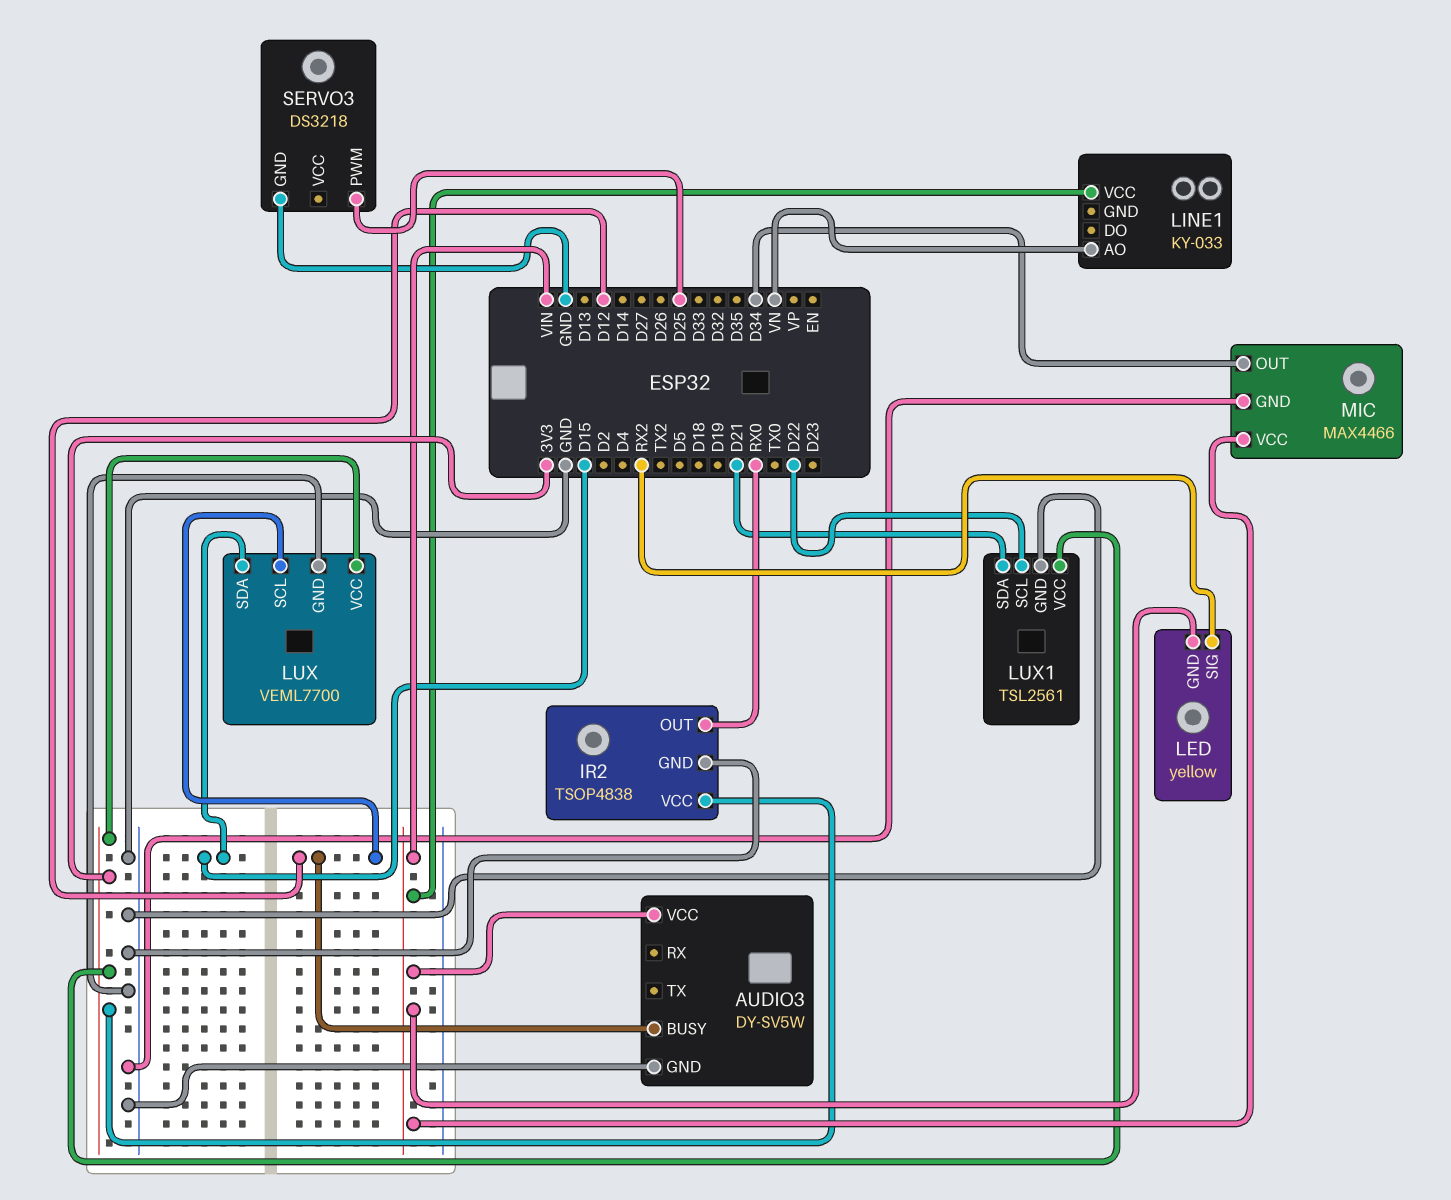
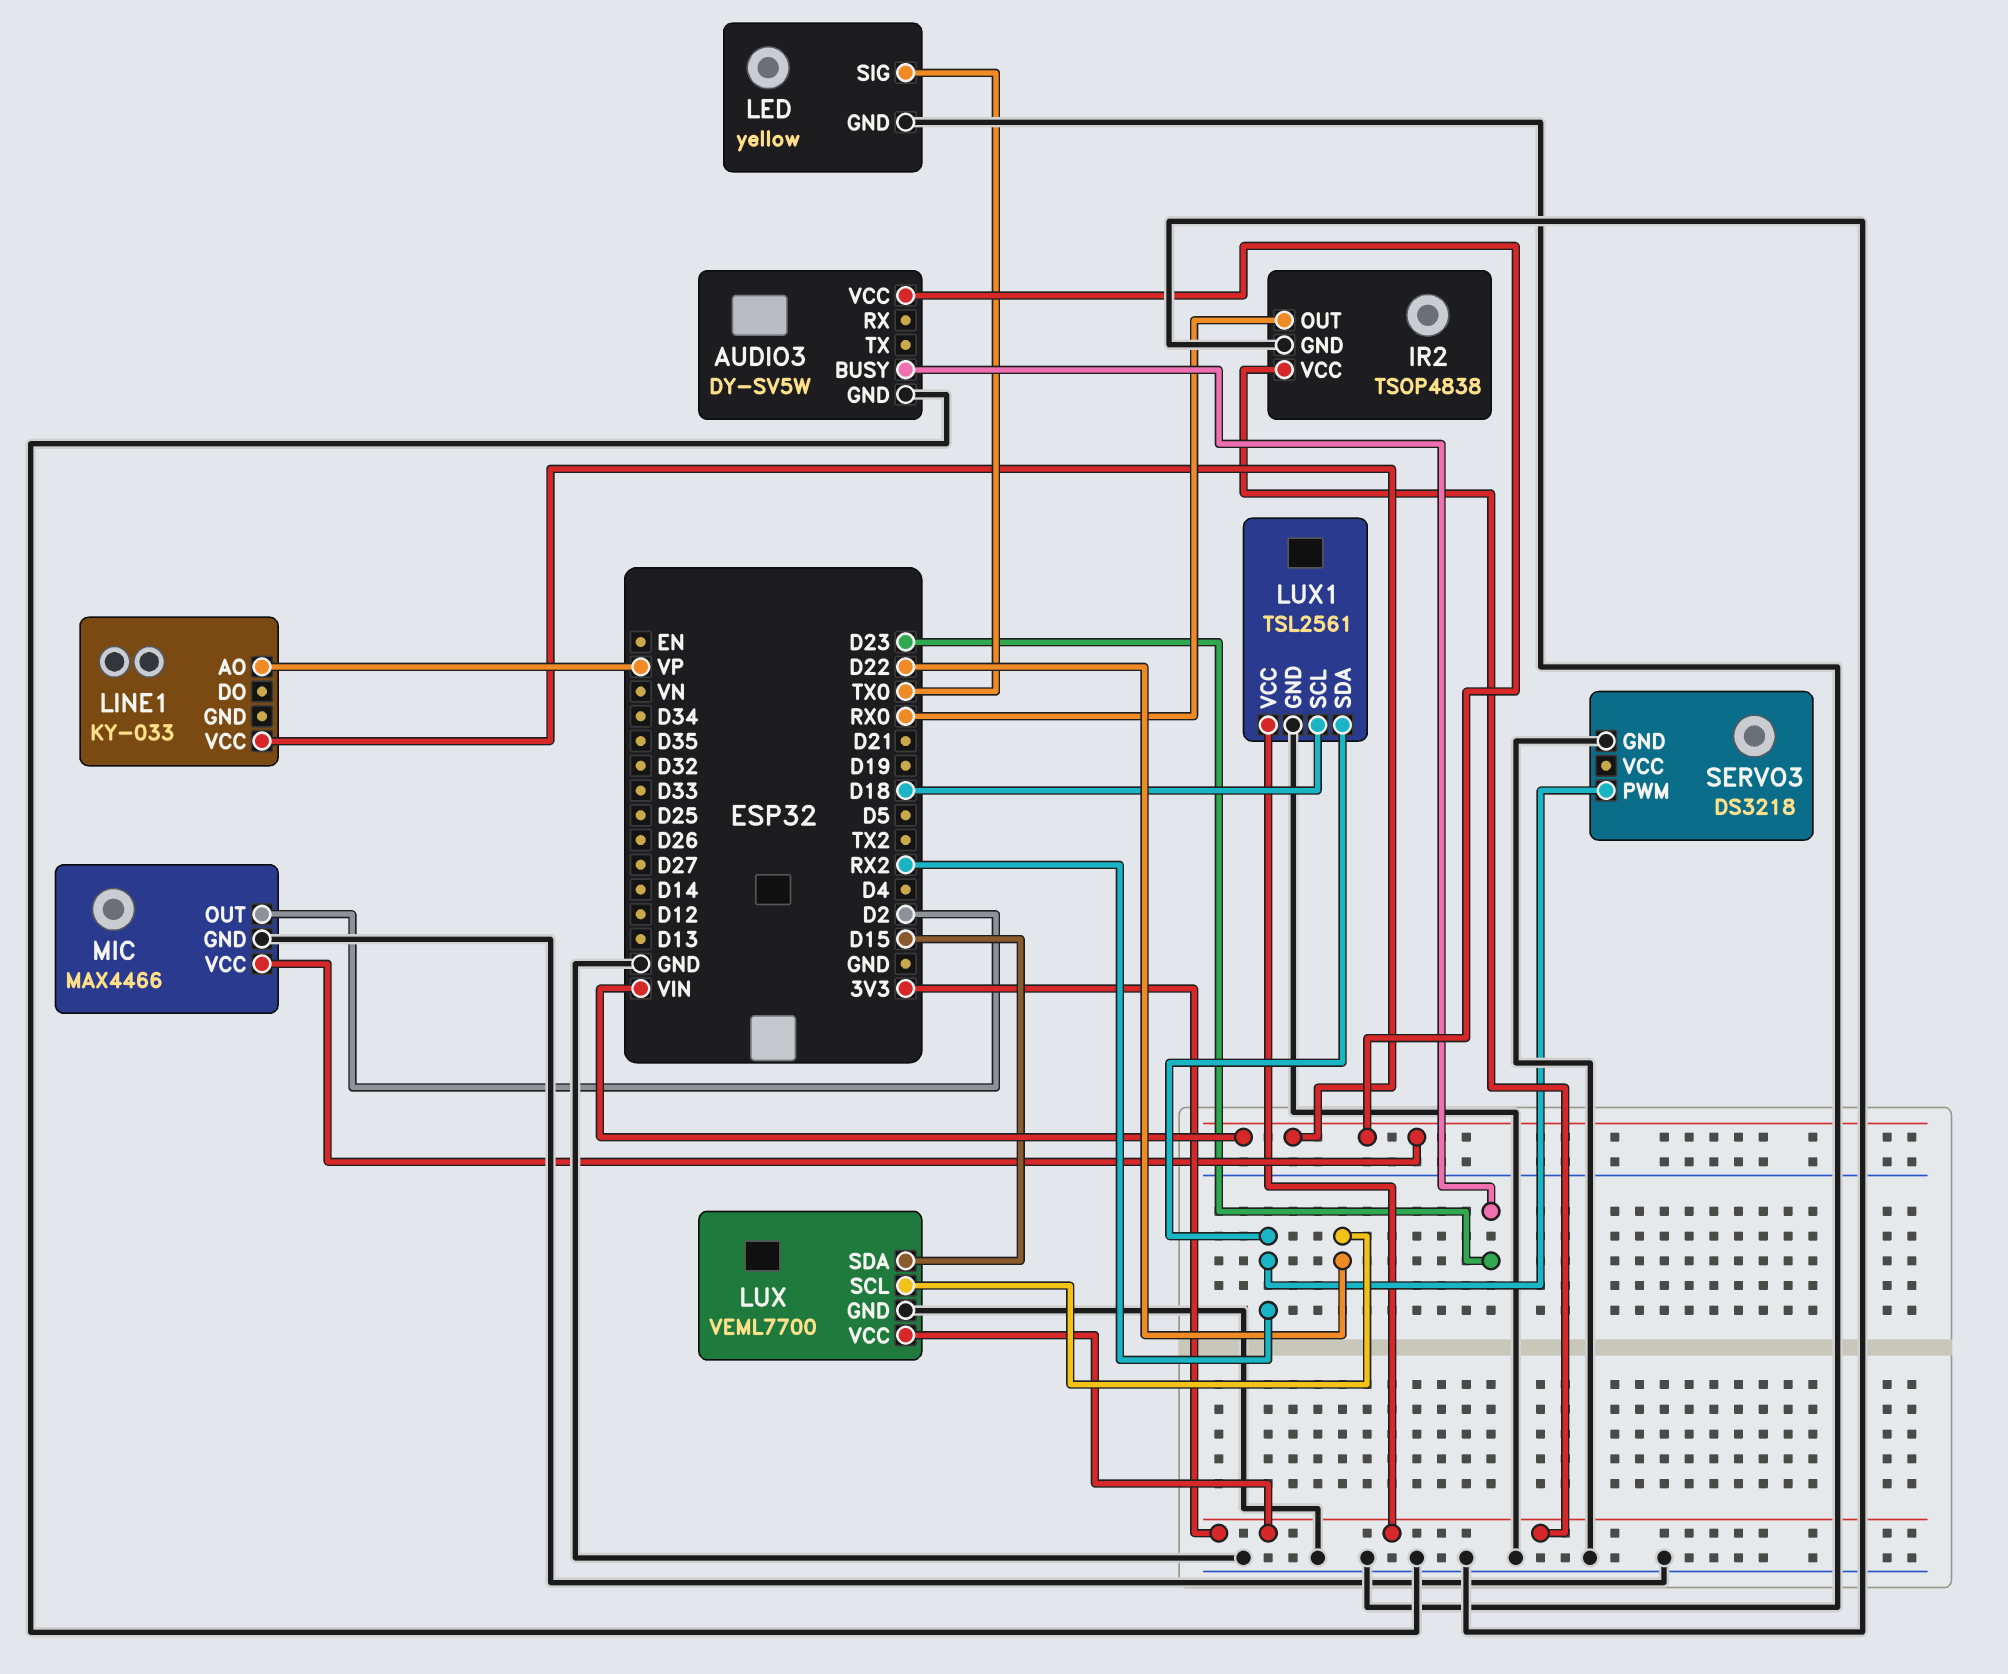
AUDIO3 pin BUSY: D12 -> D23
LED pin GND: VIN -> GND
LED pin SIG: RX2 -> TX0
LINE1 pin AO: VN -> VP
LUX pin SCL: D12 -> D22
LUX1 pin SCL: D22 -> D18
LUX1 pin SDA: D21 -> RX2
MIC pin OUT: D34 -> D2
SERVO3 pin PWM: D25 -> RX2

